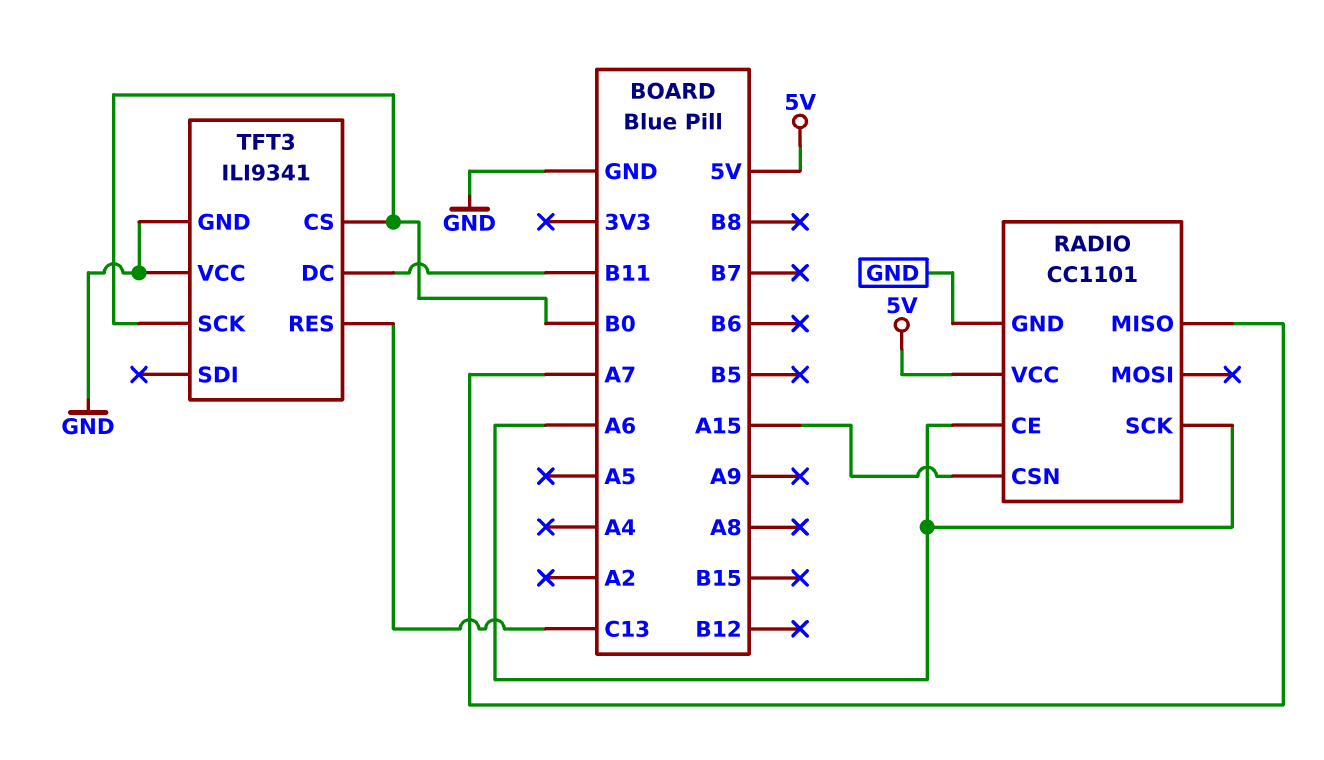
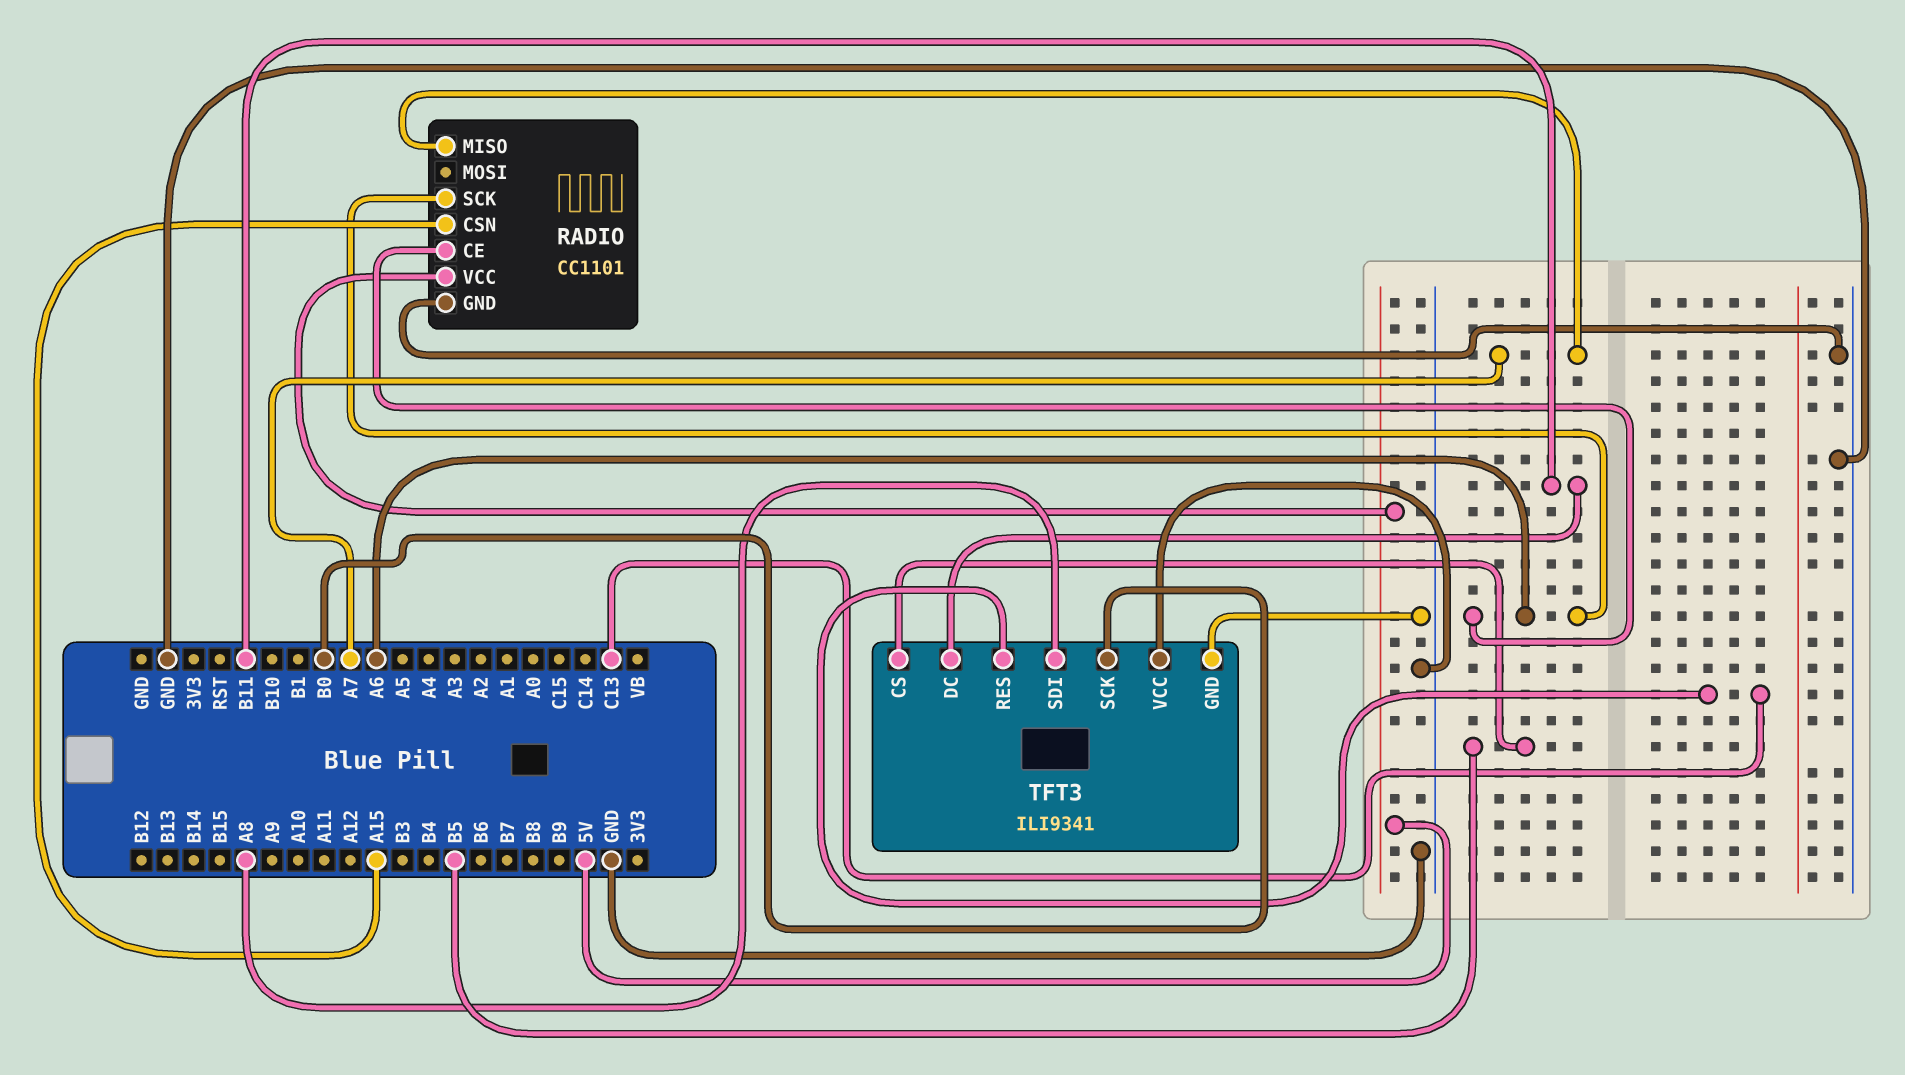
TFT3 pin CS: B0 -> B5
TFT3 pin SDI: none -> A8

